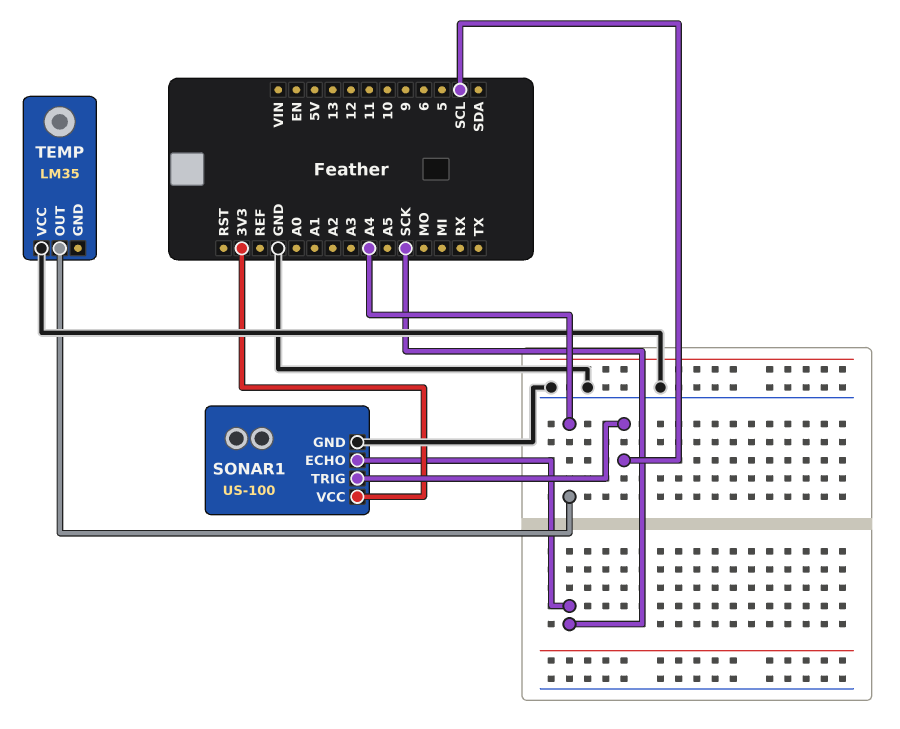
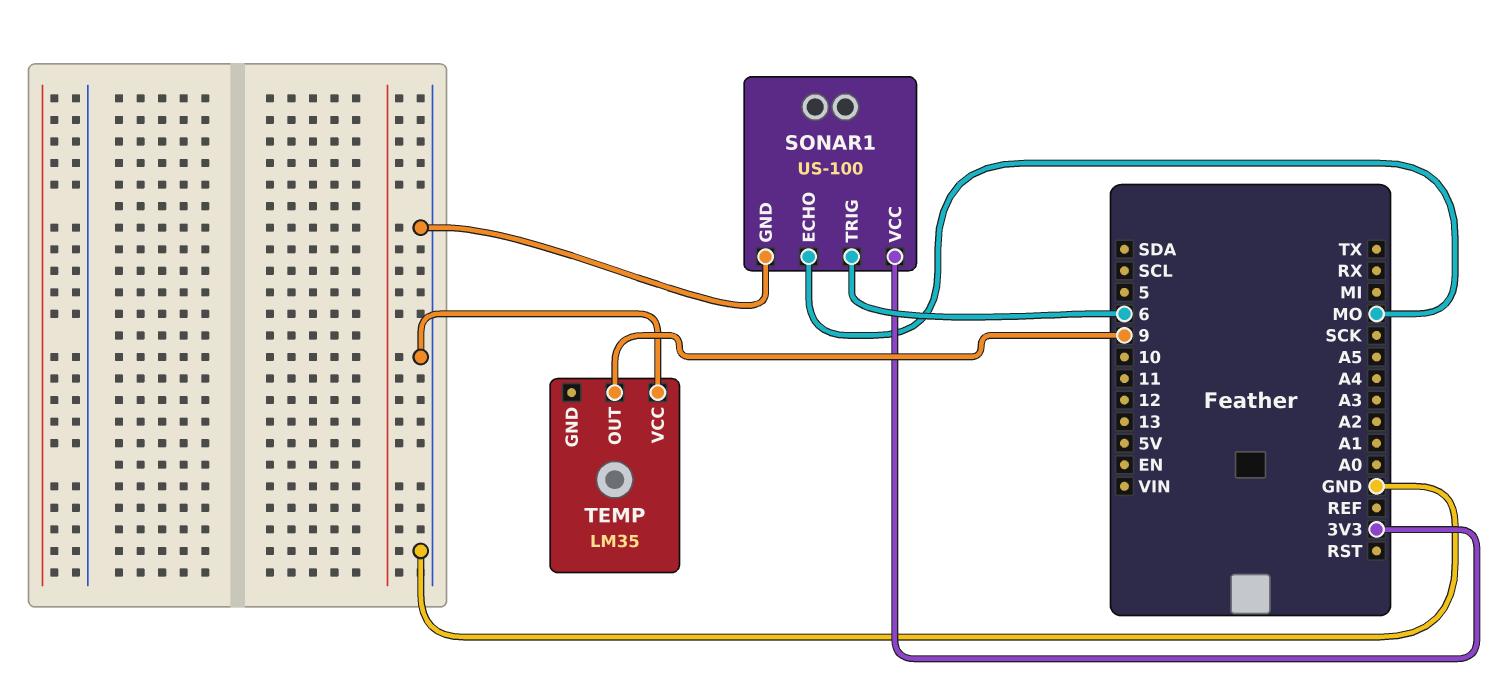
SONAR1 pin ECHO: SCK -> MO
SONAR1 pin TRIG: SCL -> 6
TEMP pin OUT: A4 -> 9

